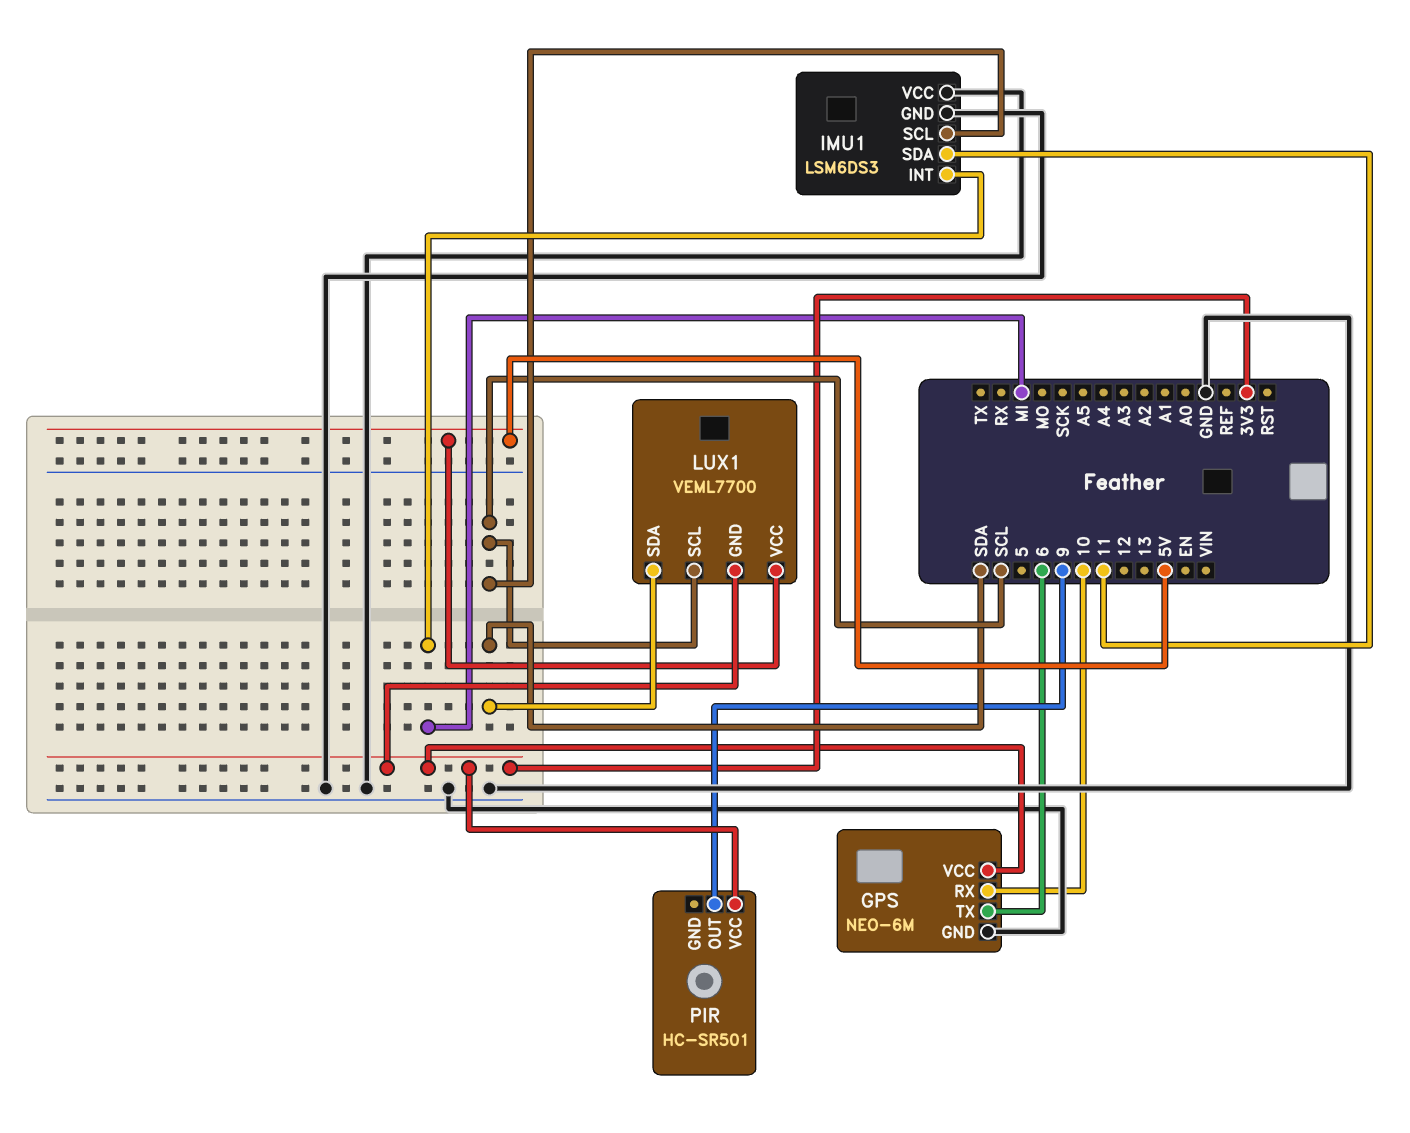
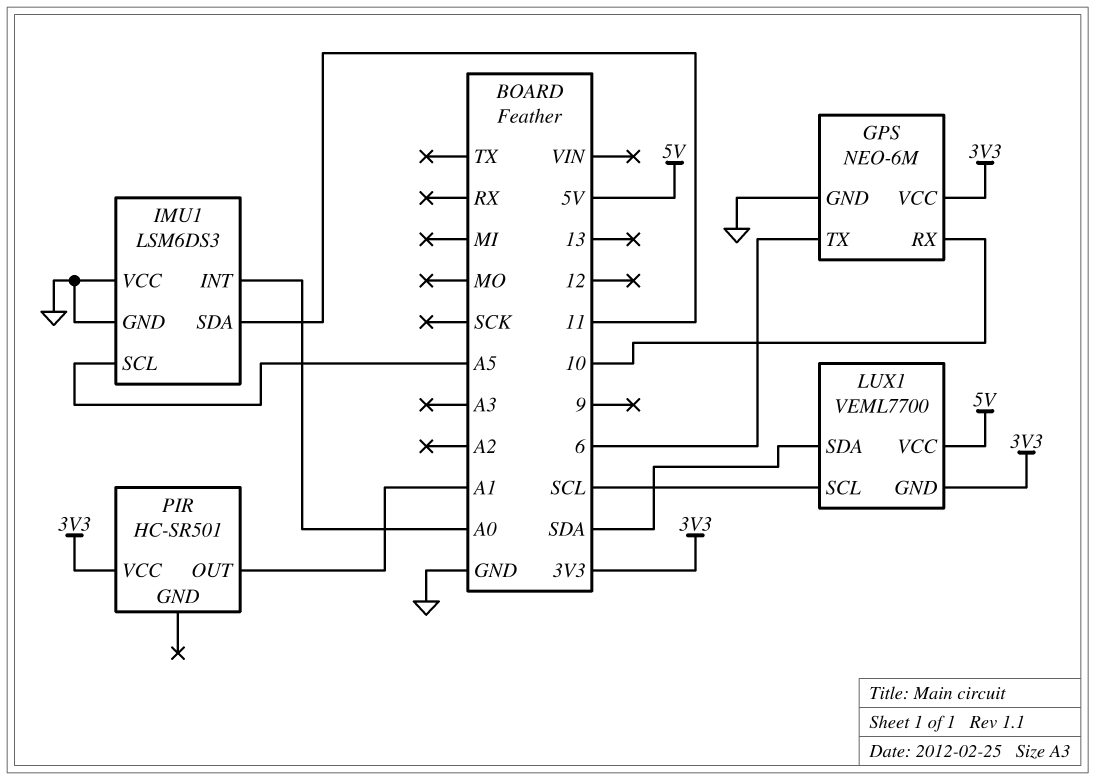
IMU1 pin INT: MI -> A0
IMU1 pin SCL: SCL -> A5
PIR pin OUT: 9 -> A1

